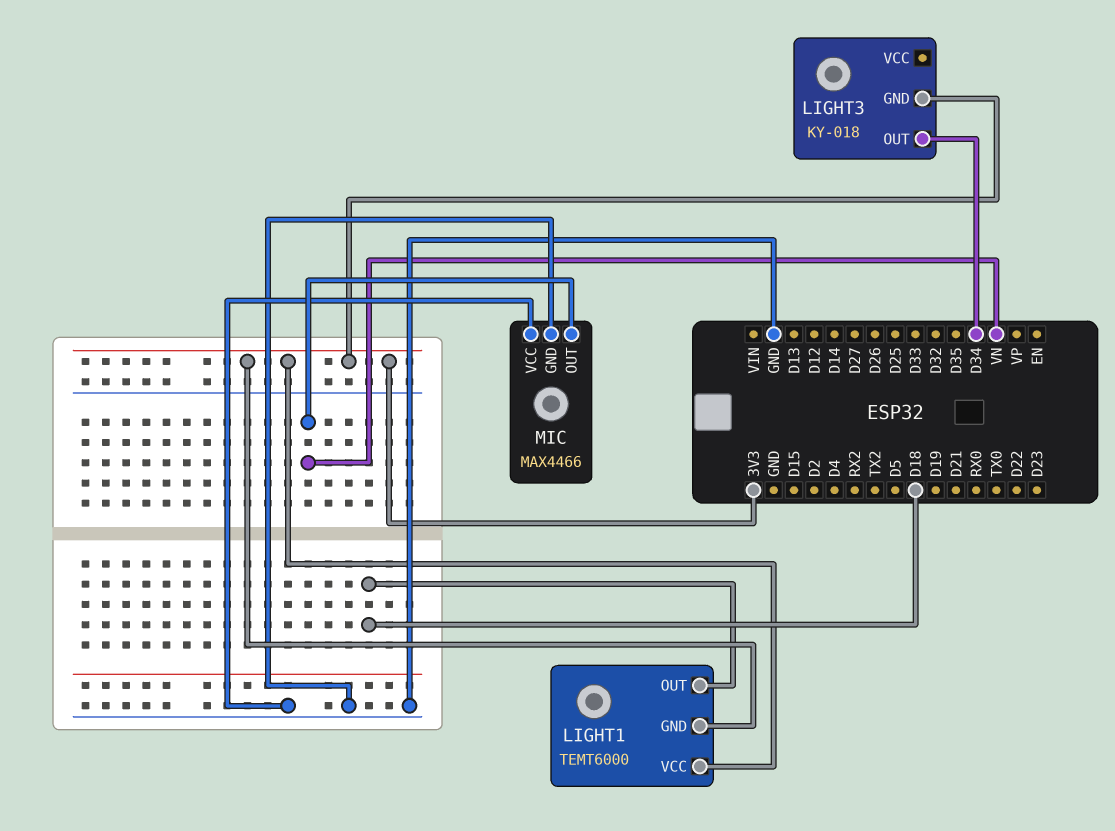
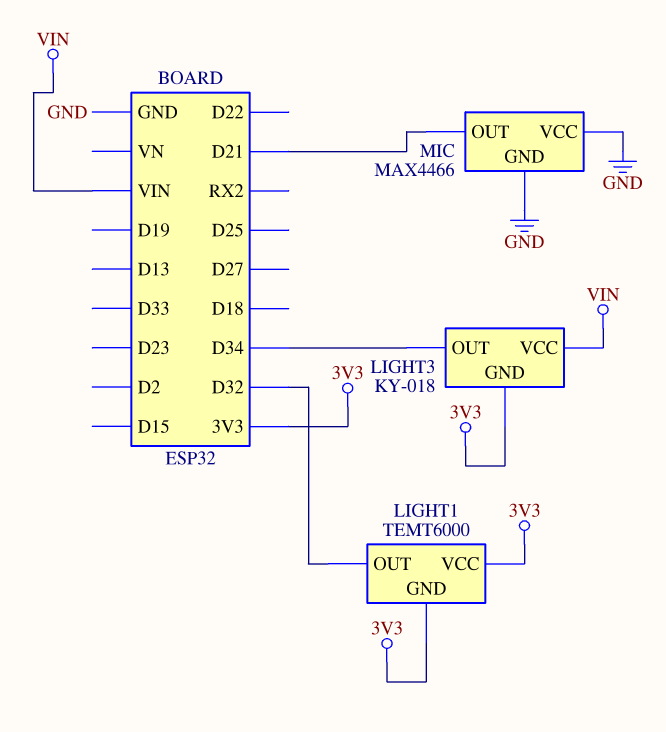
LIGHT1 pin OUT: D18 -> D32
LIGHT3 pin VCC: none -> VIN
MIC pin OUT: VN -> D21

